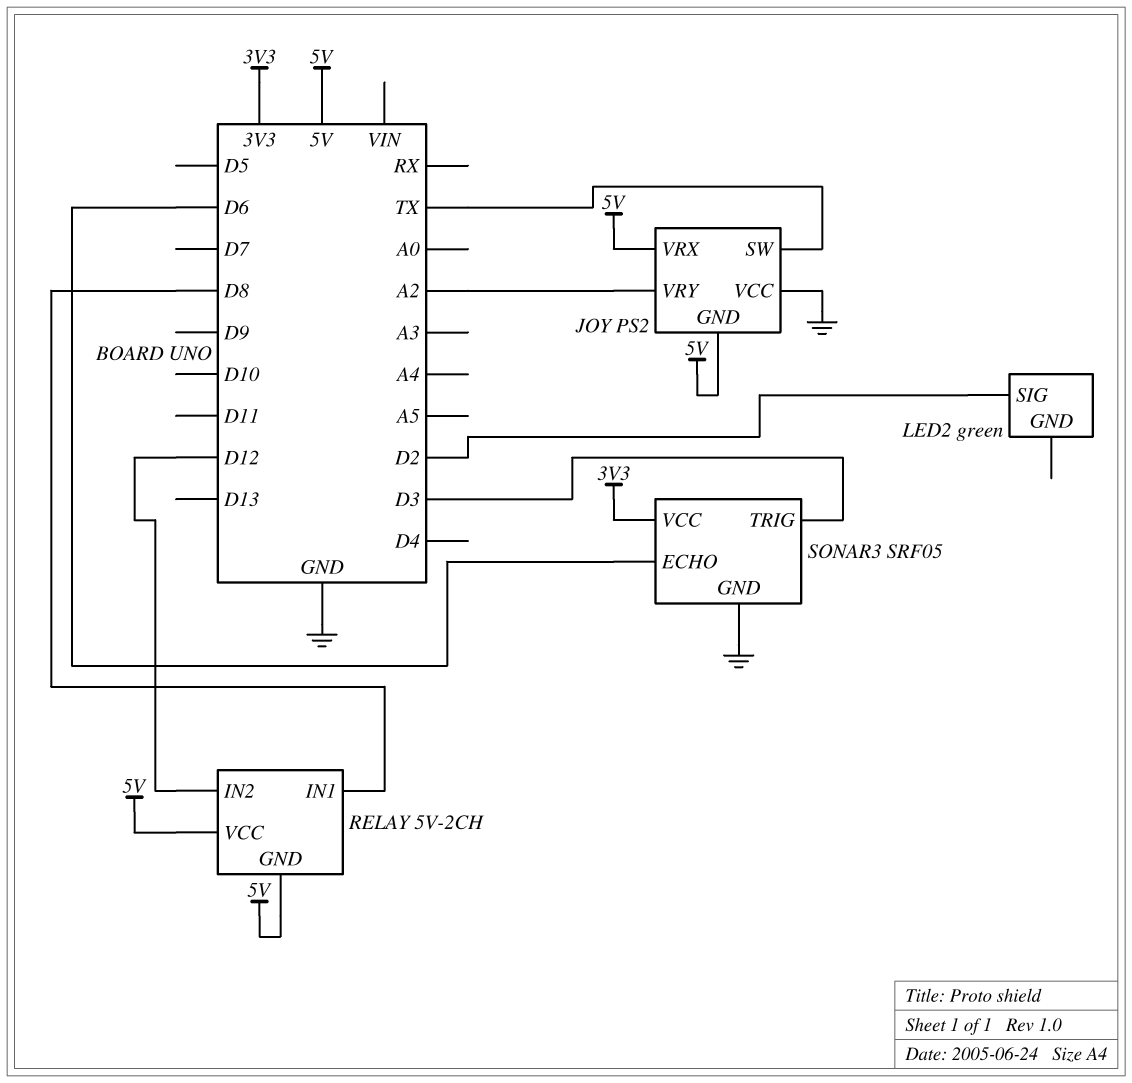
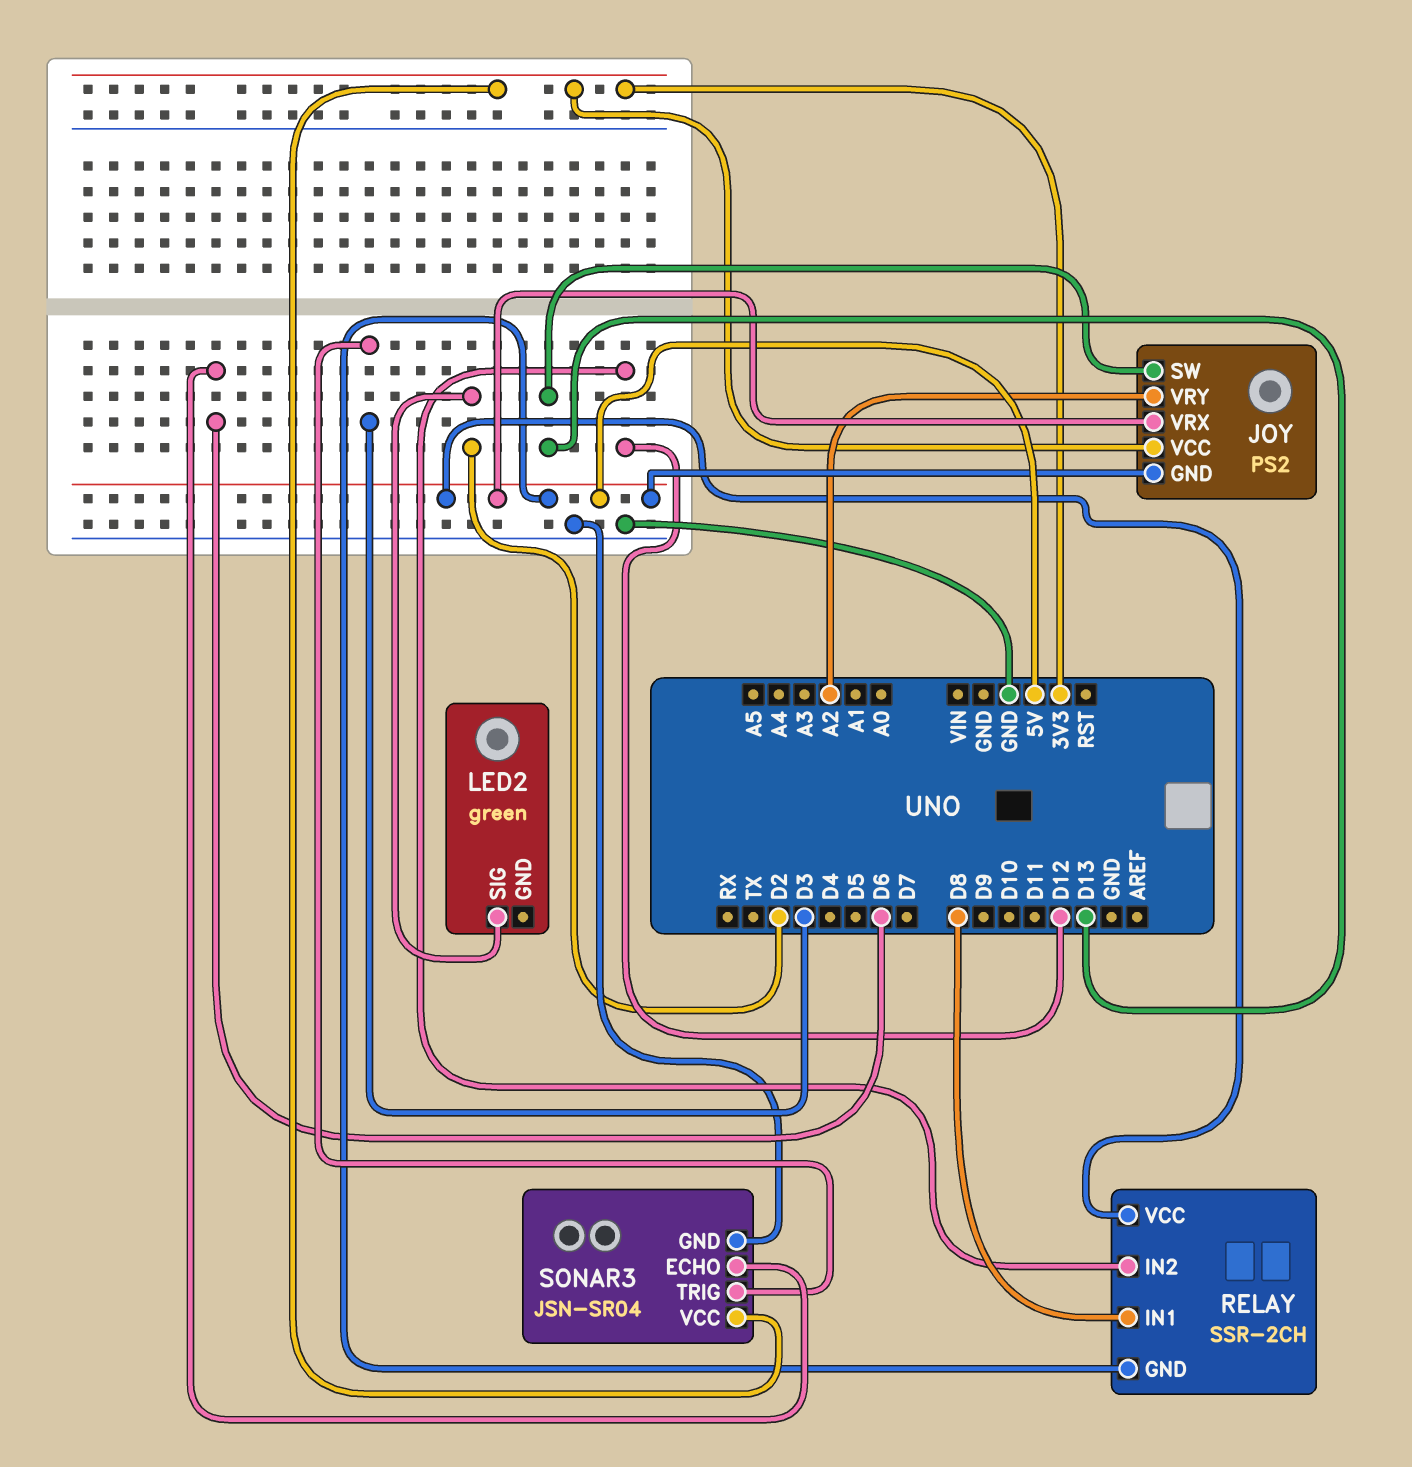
JOY pin SW: TX -> D13
JOY pin VCC: GND -> 3V3
RELAY: 5V-2CH -> SSR-2CH
SONAR3: SRF05 -> JSN-SR04

